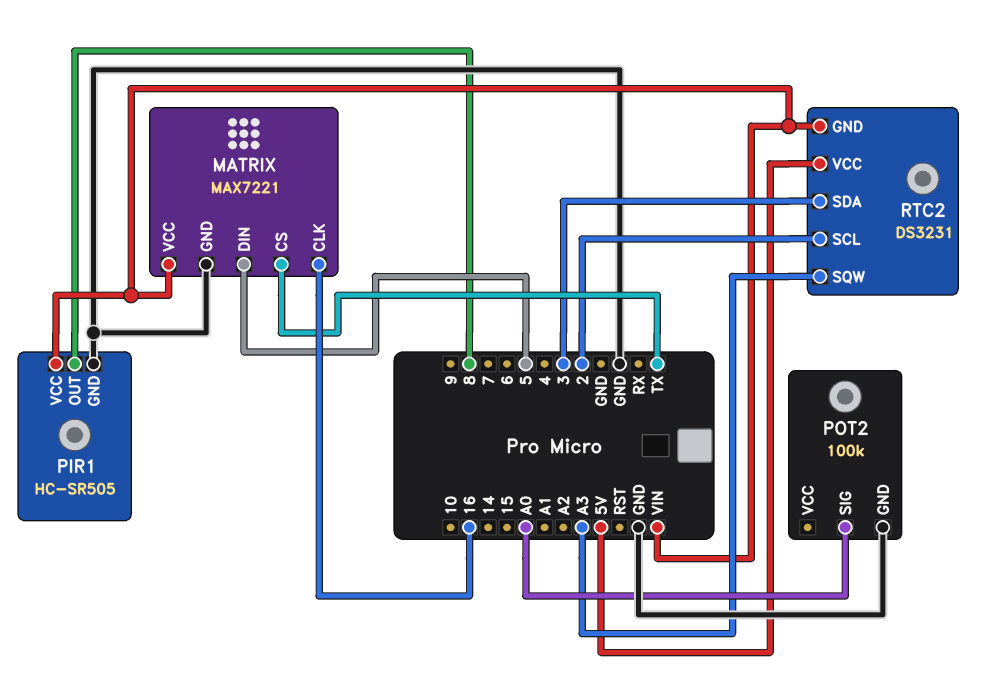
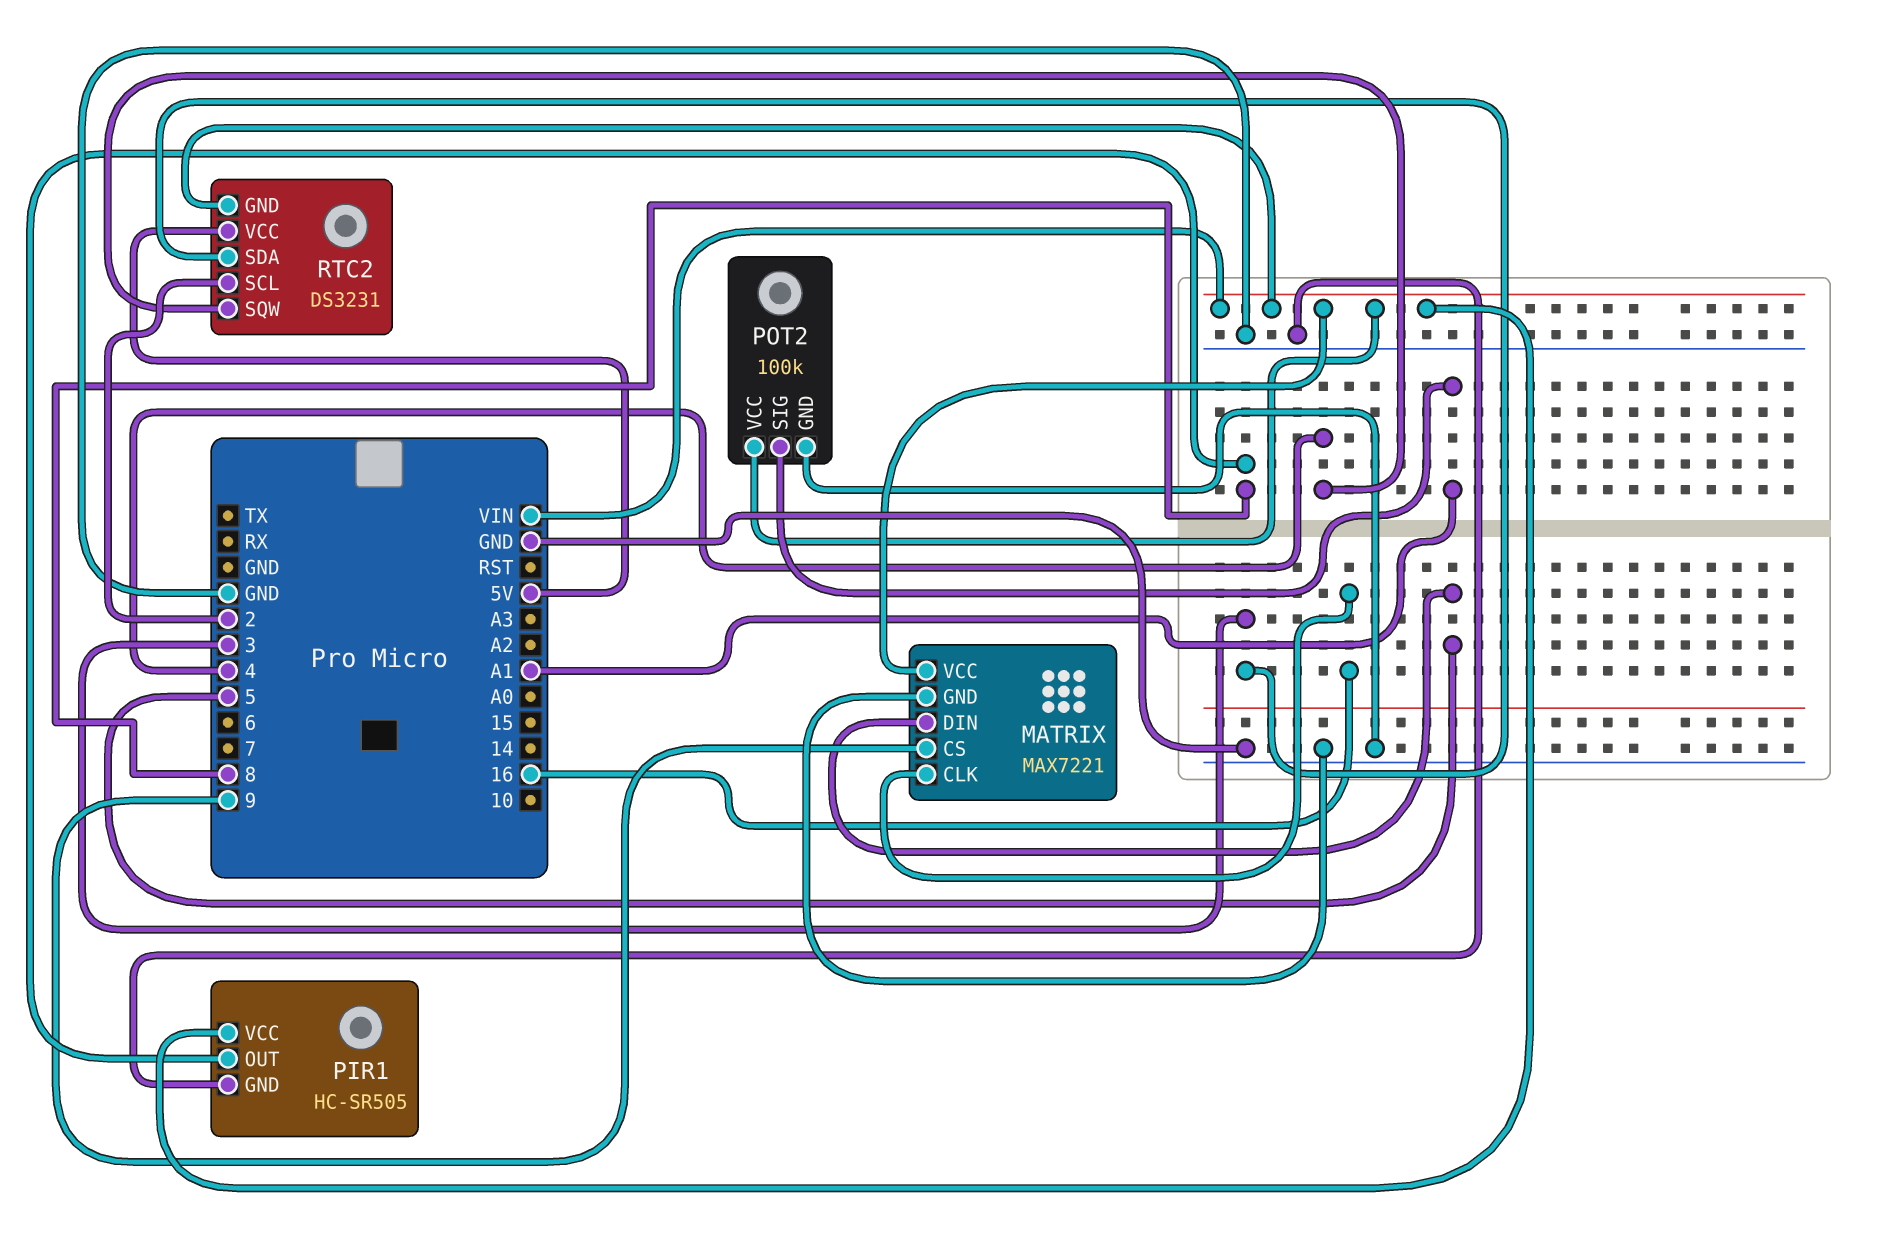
MATRIX pin CS: TX -> 9
POT2 pin SIG: A0 -> A1
POT2 pin VCC: none -> VIN
RTC2 pin SQW: A3 -> 4

